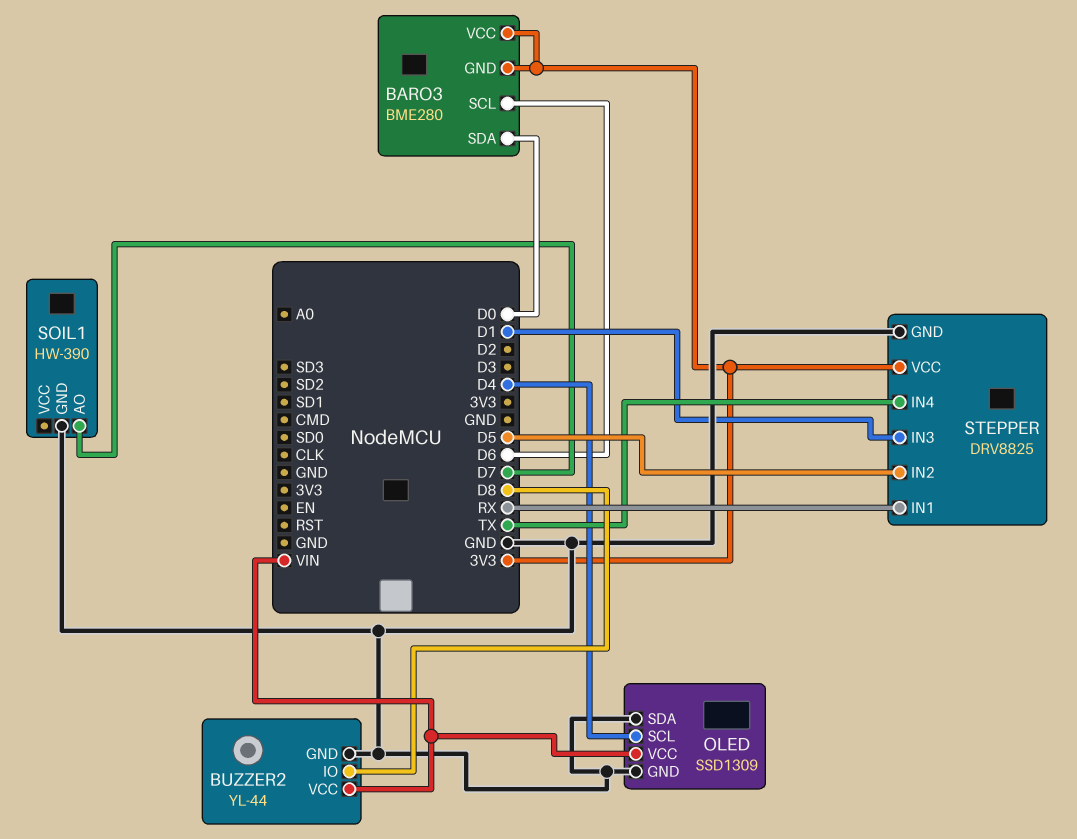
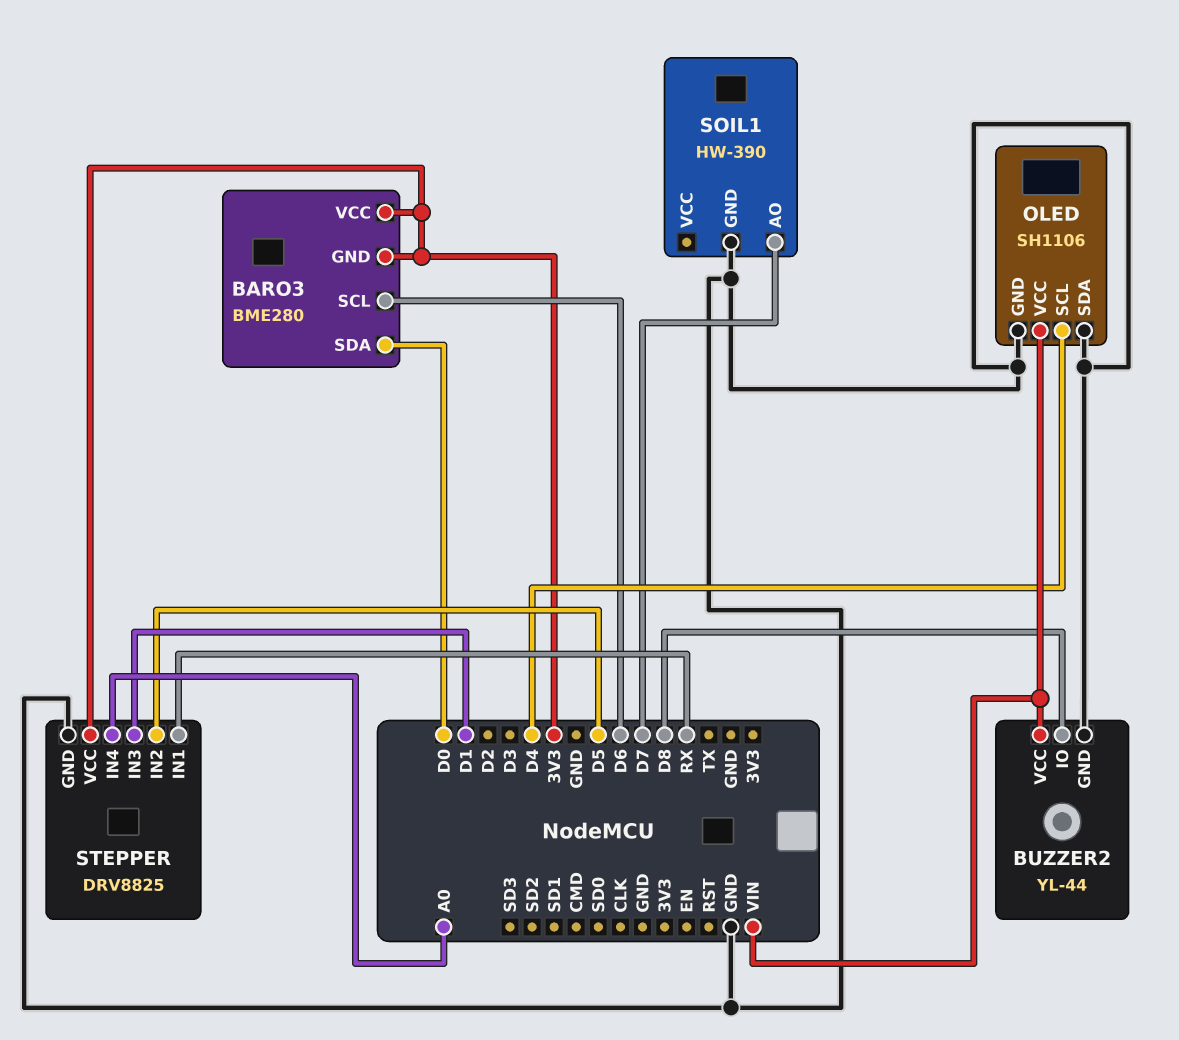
OLED: SSD1309 -> SH1106
STEPPER pin IN4: TX -> A0

